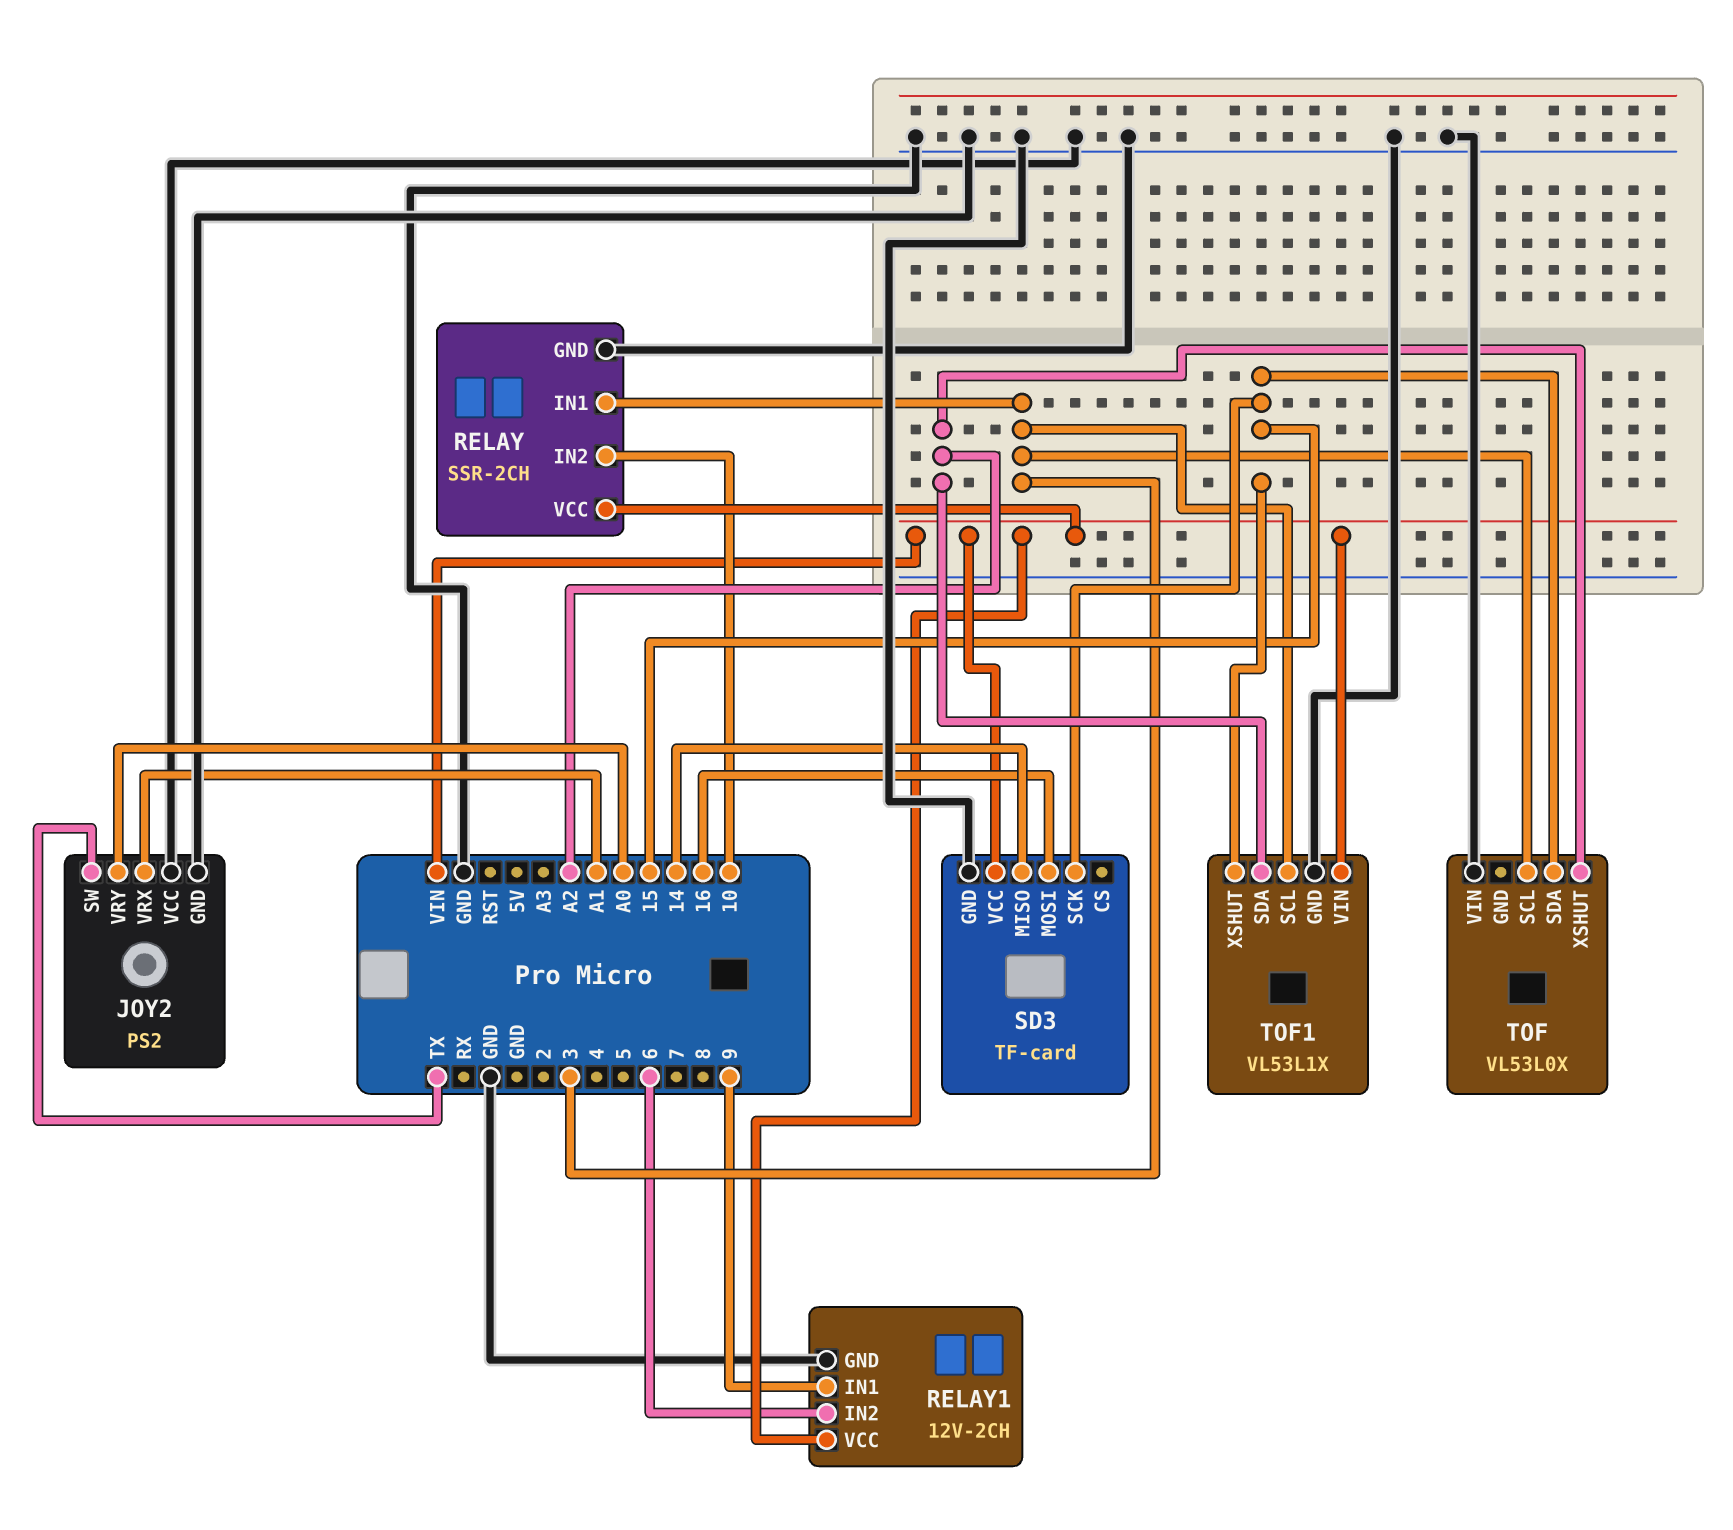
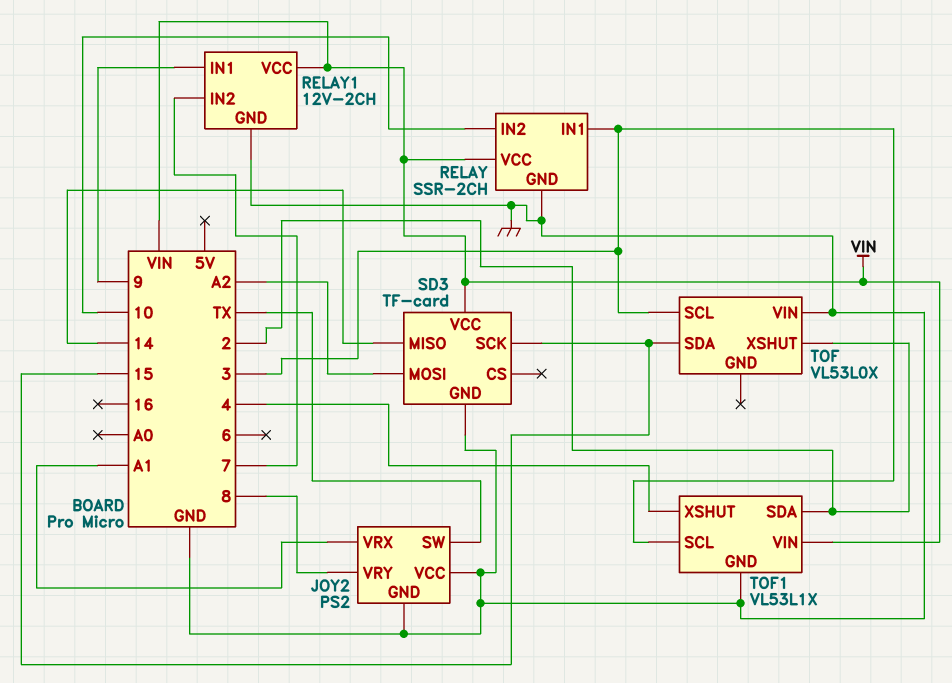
JOY2 pin VRY: A0 -> 8
RELAY1 pin IN2: 6 -> 7
SD3 pin MOSI: 16 -> A2
TOF pin XSHUT: A2 -> 2
TOF1 pin SDA: A2 -> 2
TOF1 pin XSHUT: 15 -> 4

